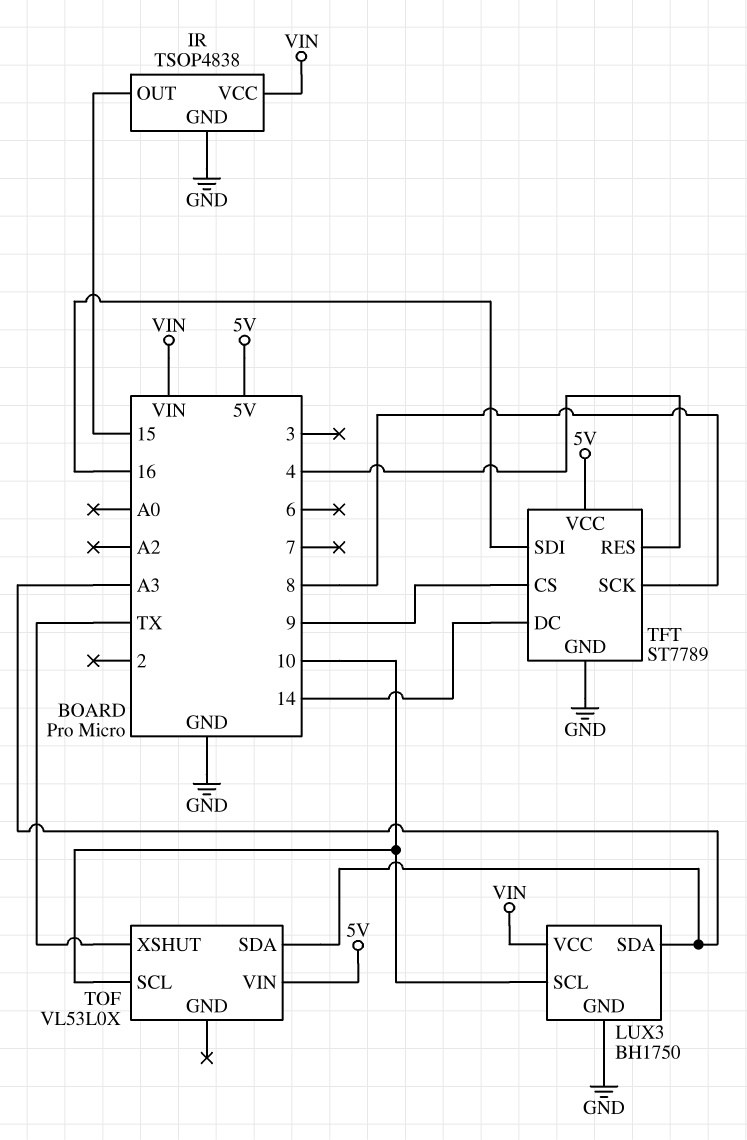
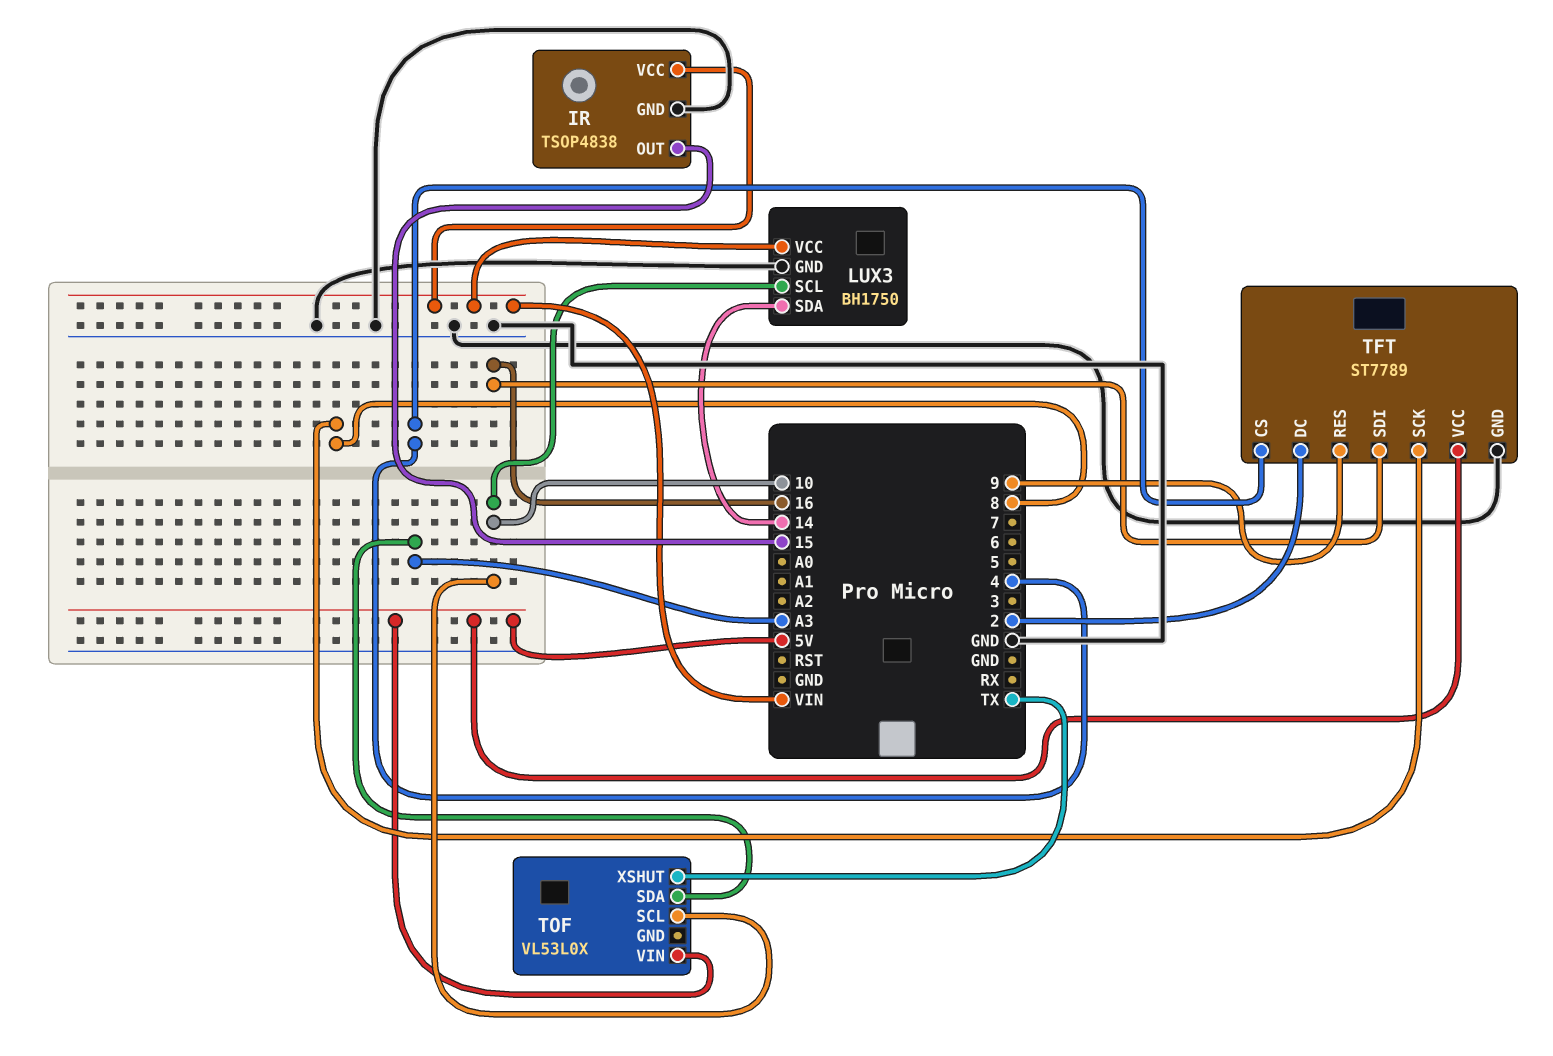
LUX3 pin SDA: A3 -> 14
TFT pin CS: 9 -> 4
TFT pin DC: 14 -> 2
TFT pin RES: 4 -> 9

